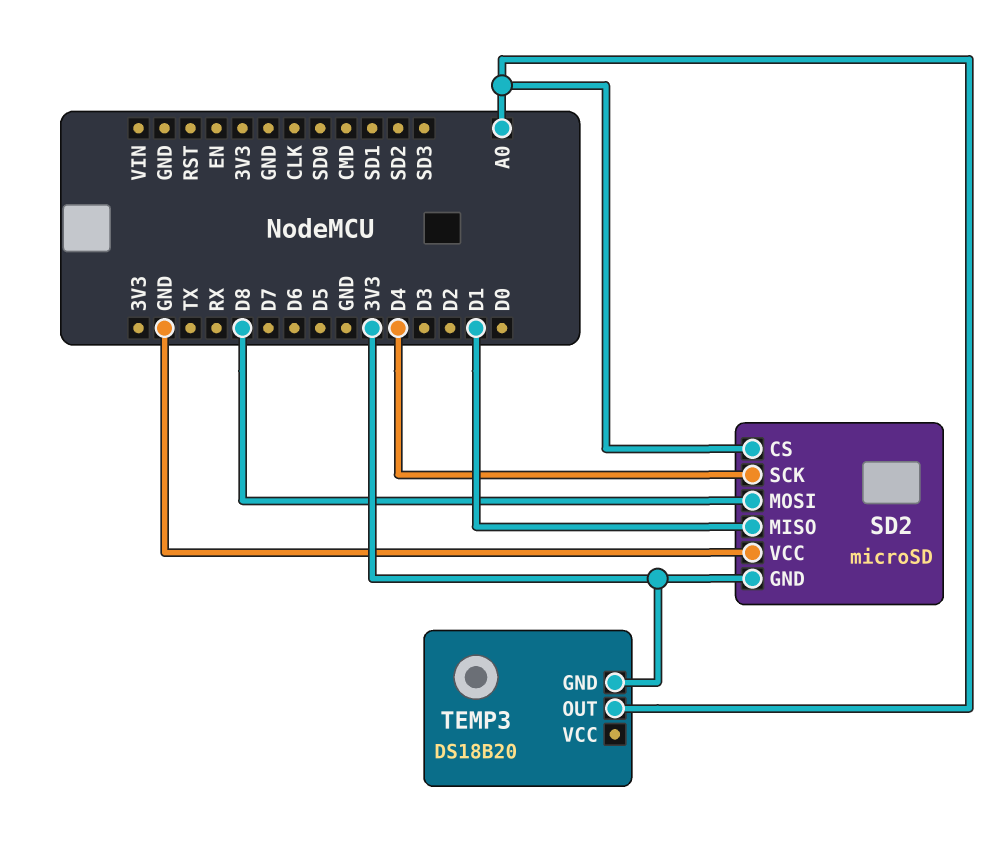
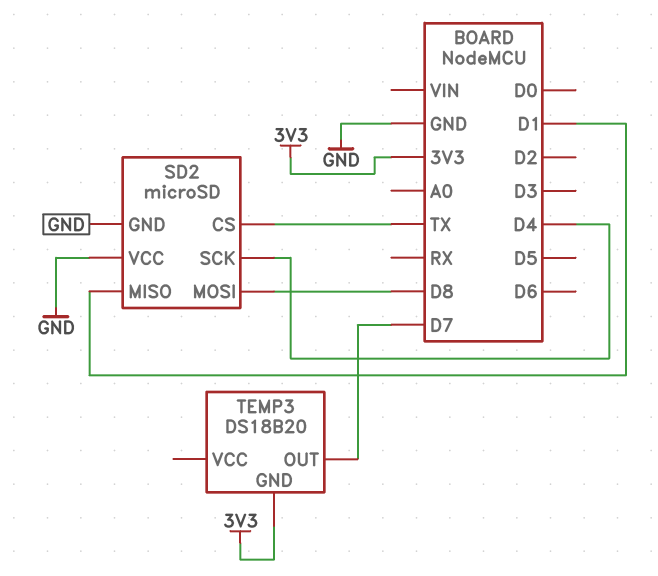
SD2 pin CS: A0 -> TX
SD2 pin GND: 3V3 -> GND
TEMP3 pin OUT: A0 -> D7

